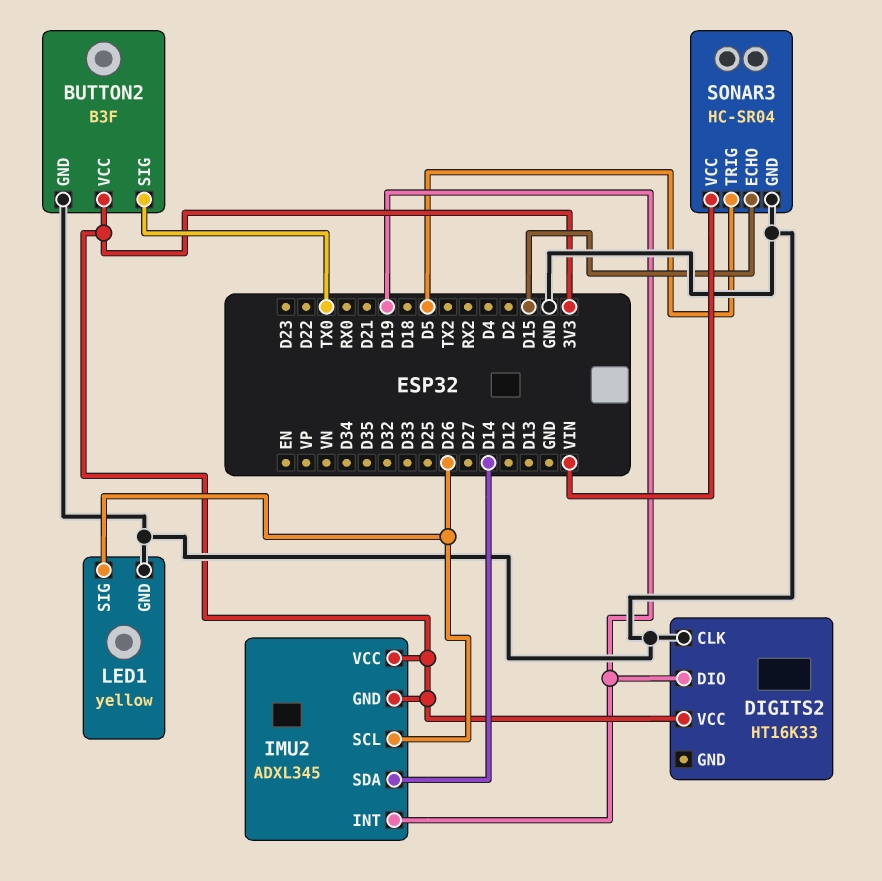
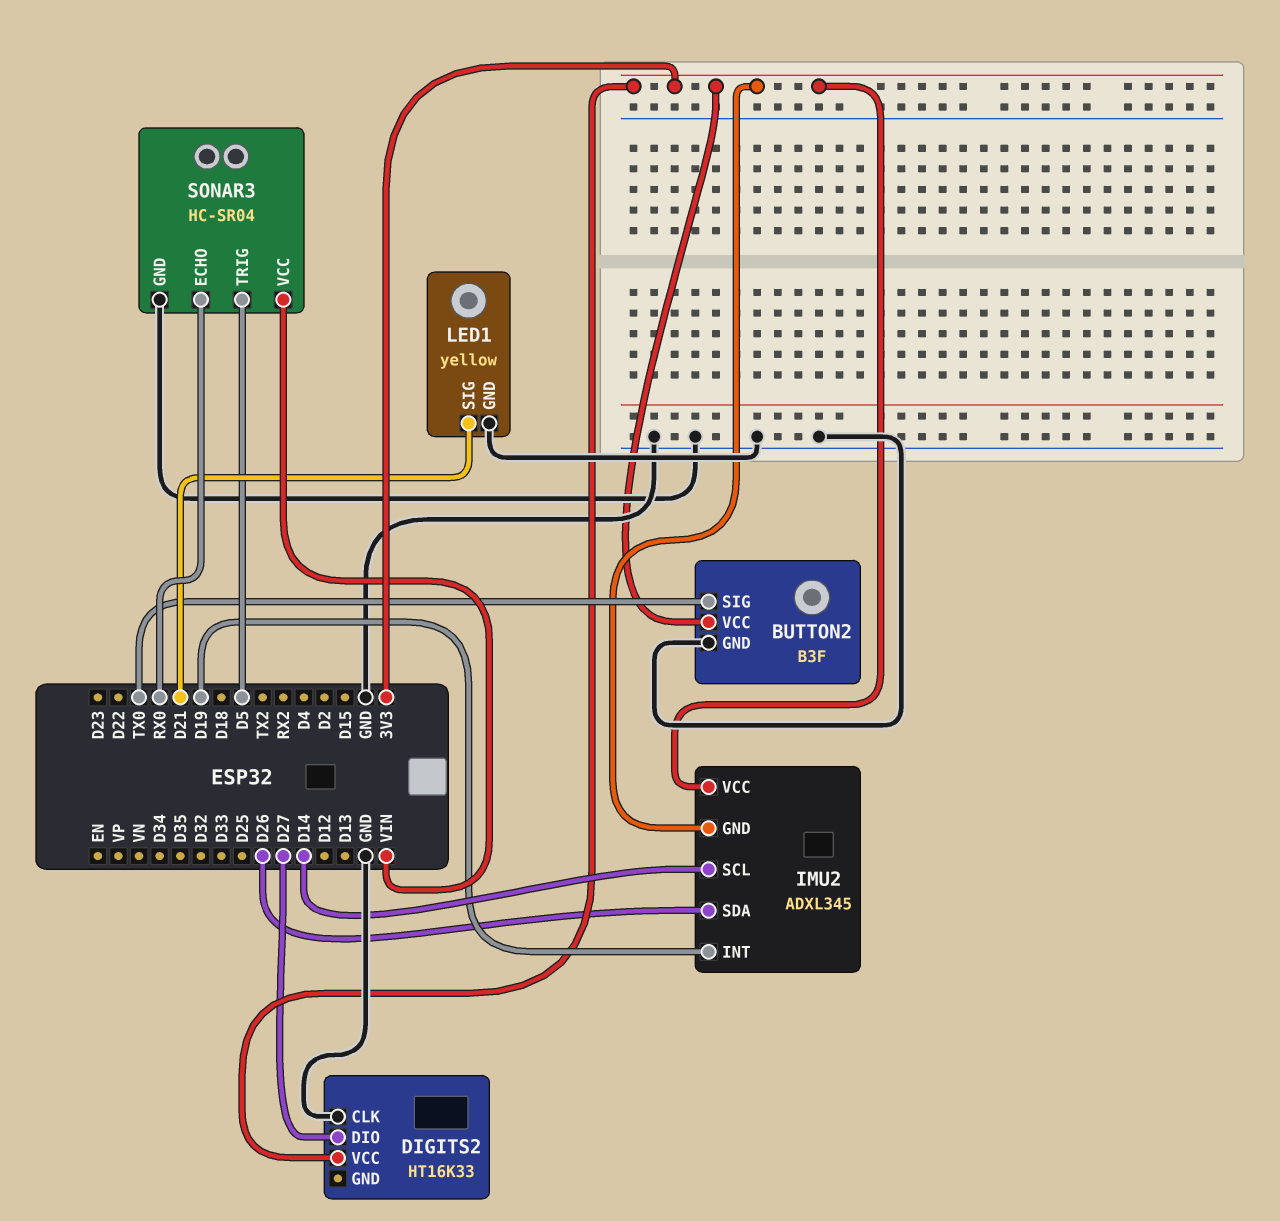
DIGITS2 pin DIO: D19 -> D27
IMU2 pin SCL: D26 -> D14
IMU2 pin SDA: D14 -> D26
LED1 pin SIG: D26 -> D21
SONAR3 pin ECHO: D15 -> RX0

